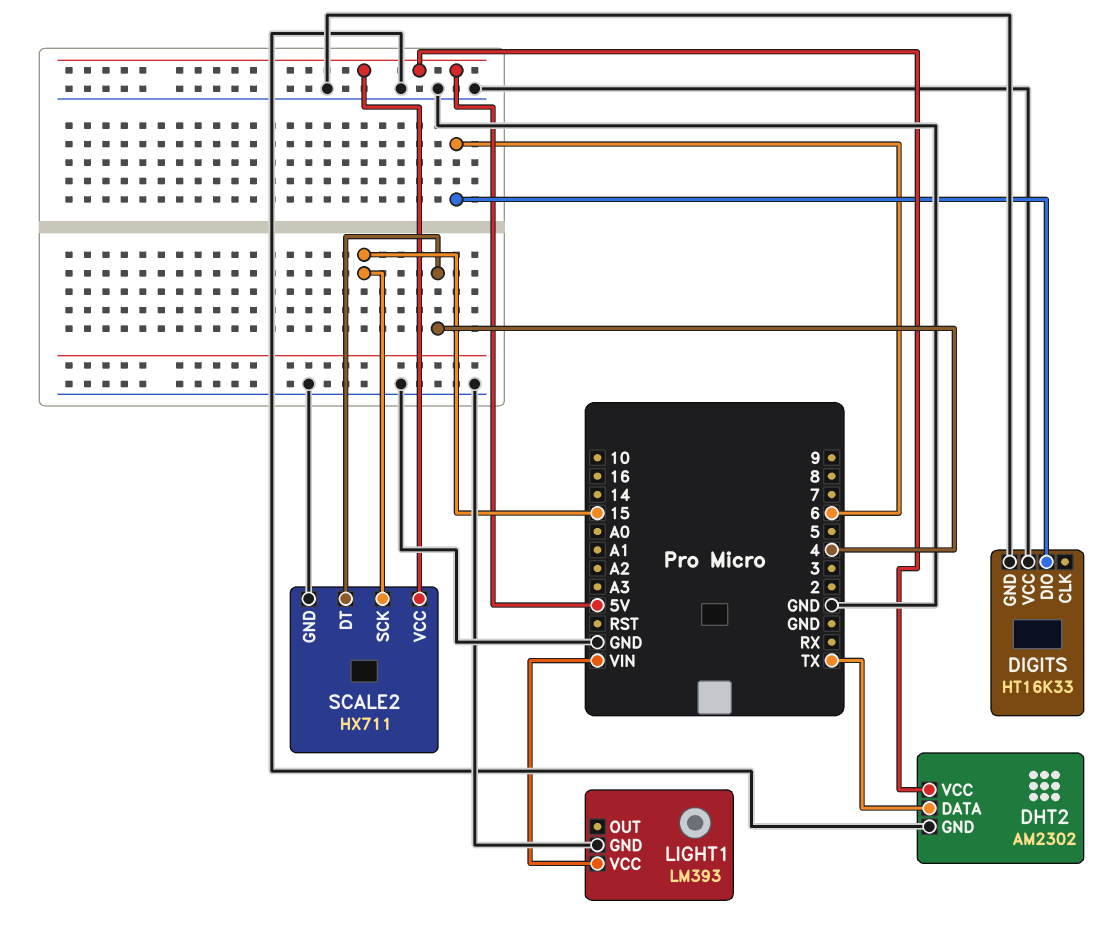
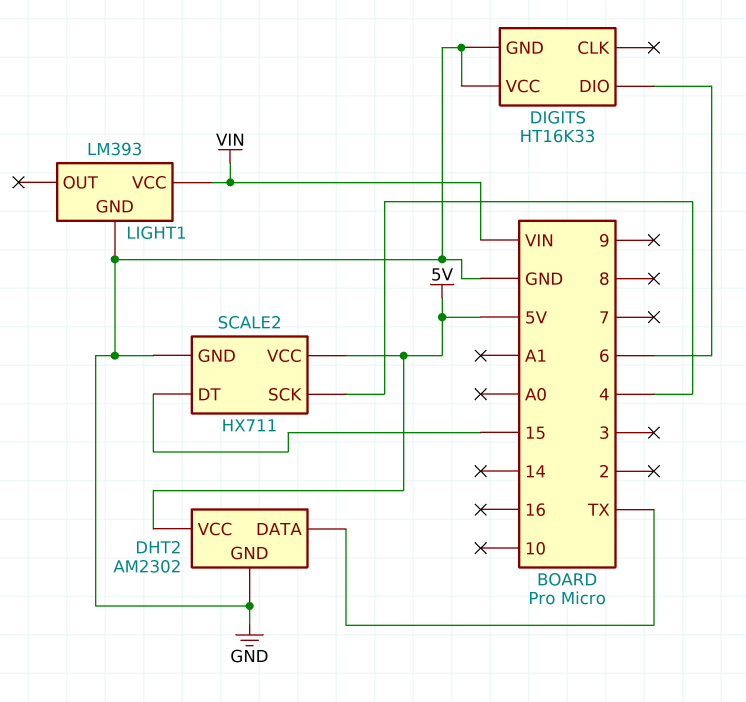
SCALE2 pin DT: 4 -> 15
SCALE2 pin SCK: 15 -> 4

